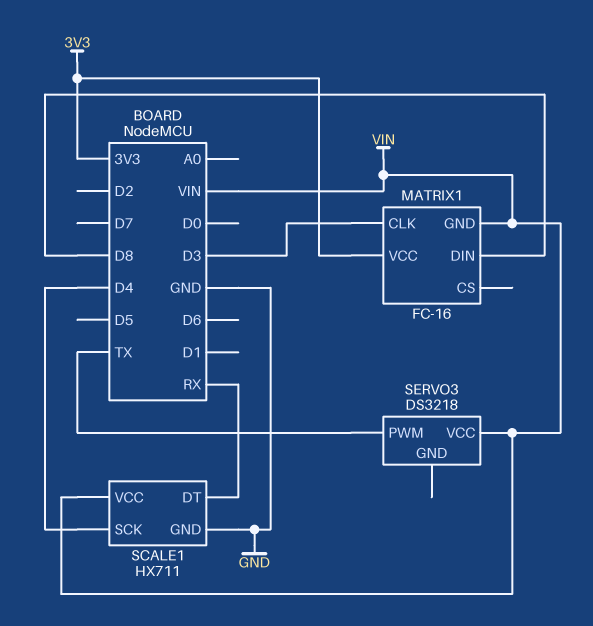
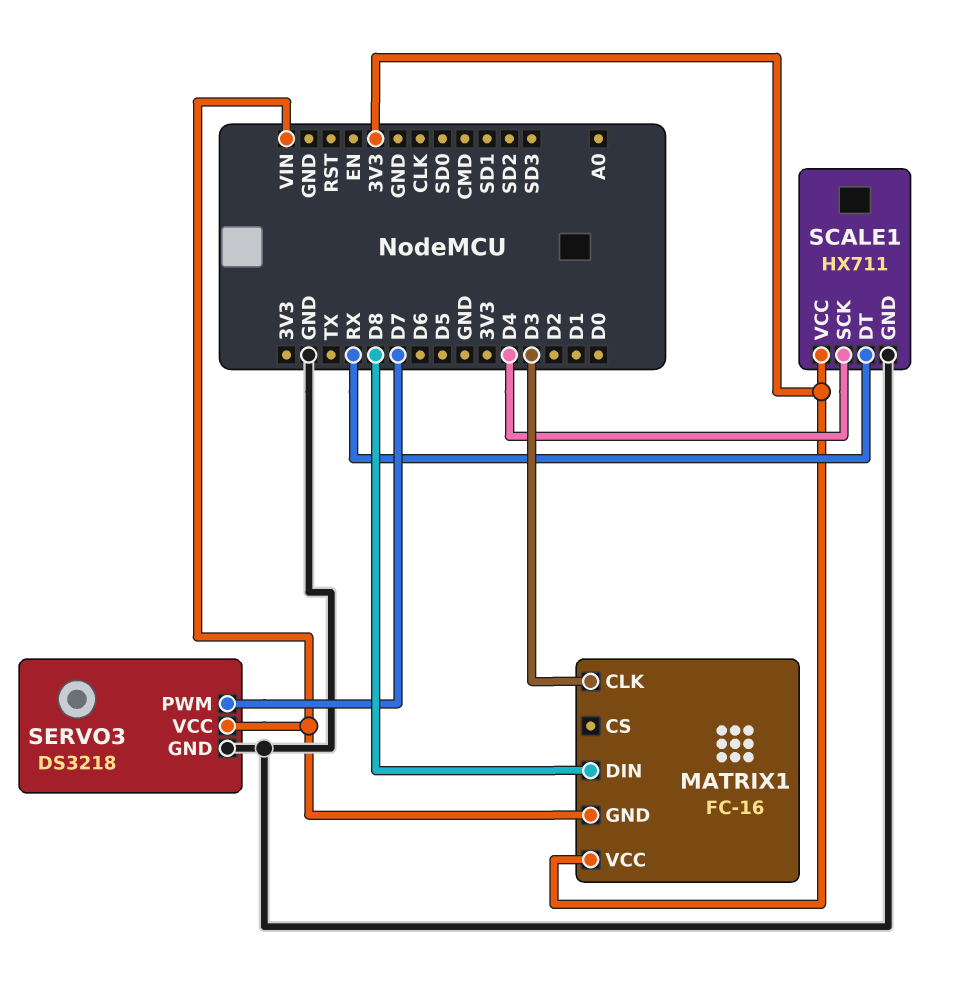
SCALE1 pin VCC: VIN -> 3V3
SERVO3 pin GND: none -> GND
SERVO3 pin PWM: TX -> D7

